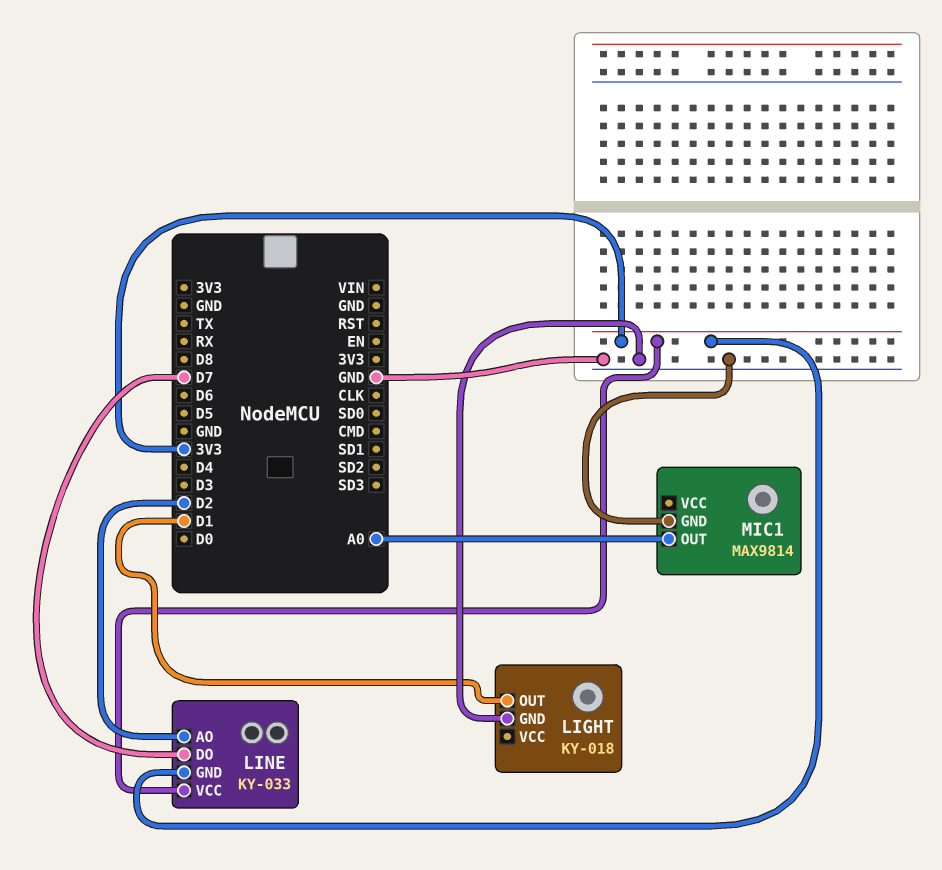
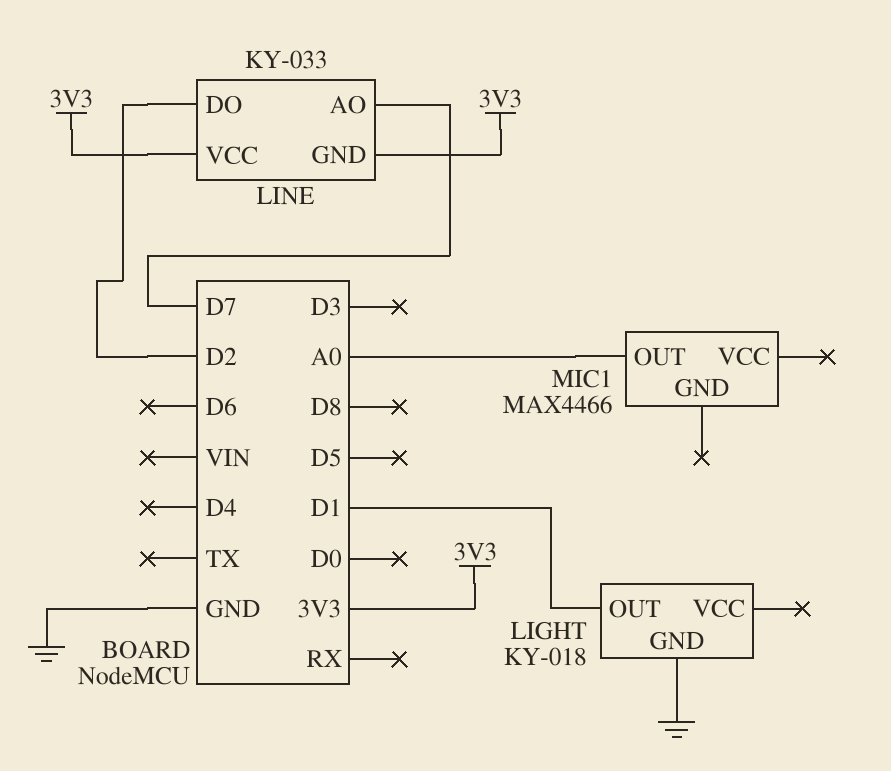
LINE pin AO: D2 -> D7
LINE pin DO: D7 -> D2
MIC1: MAX9814 -> MAX4466
MIC1 pin GND: GND -> none

